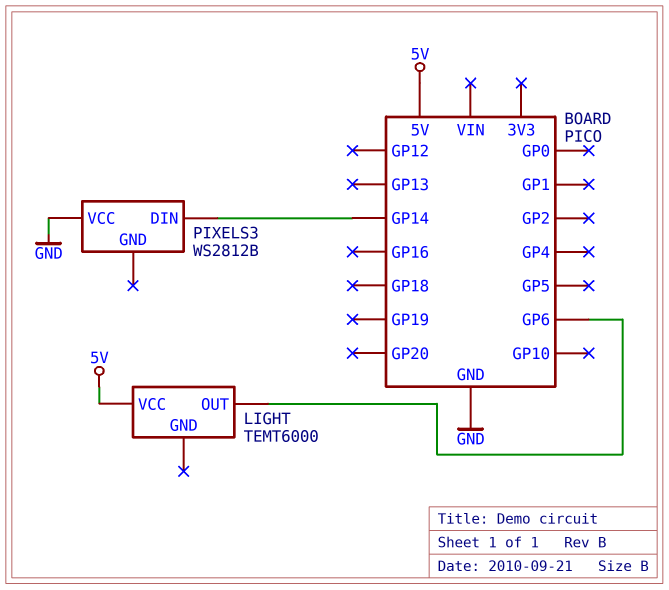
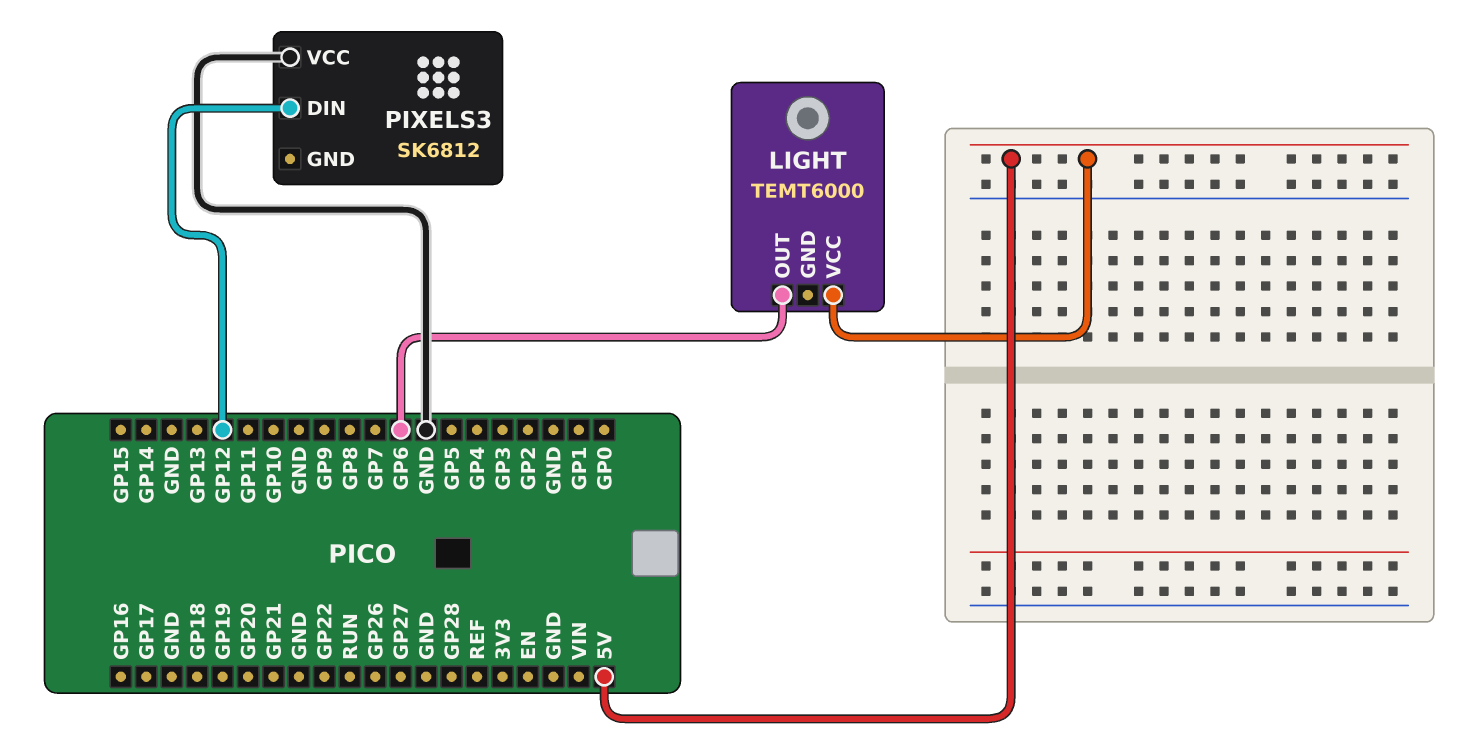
PIXELS3: WS2812B -> SK6812
PIXELS3 pin DIN: GP14 -> GP12

